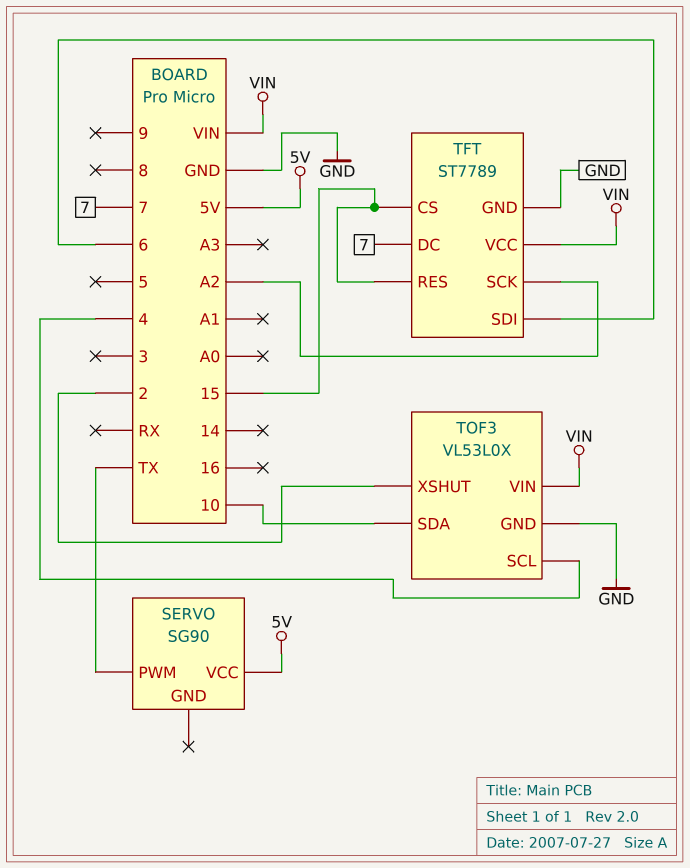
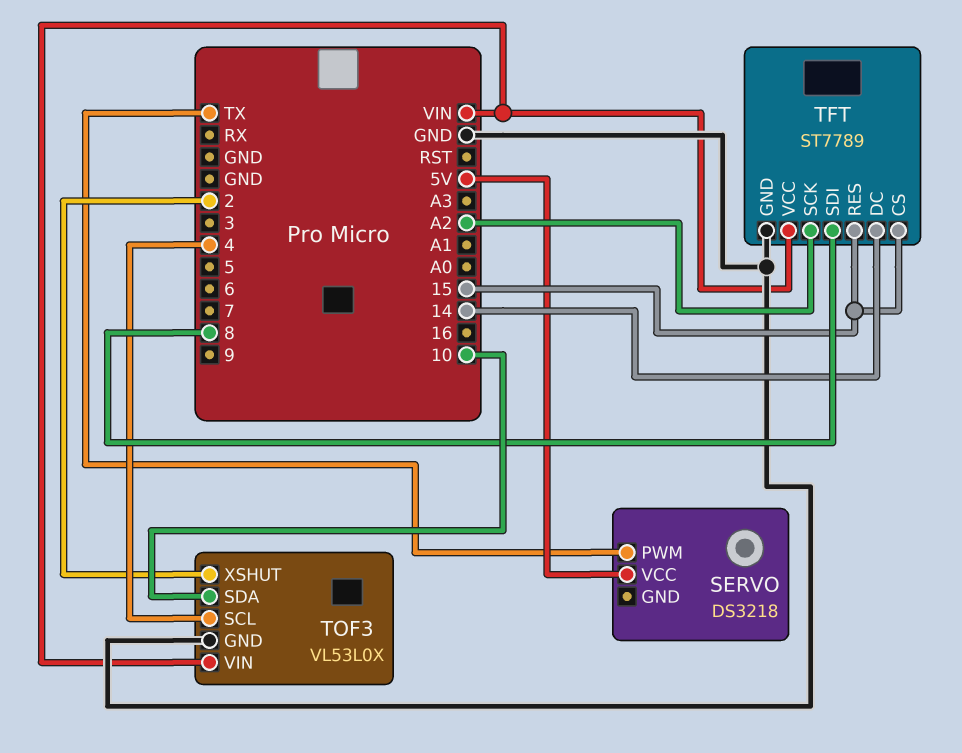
SERVO: SG90 -> DS3218
TFT pin DC: 7 -> 14
TFT pin SDI: 6 -> 8

